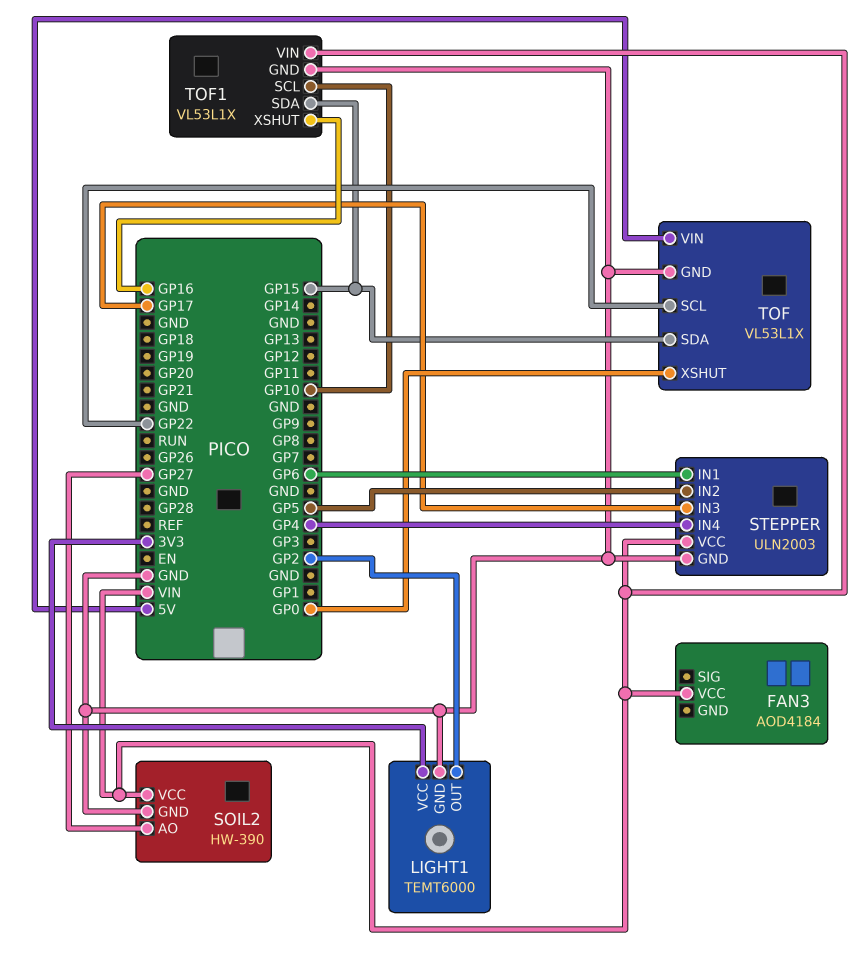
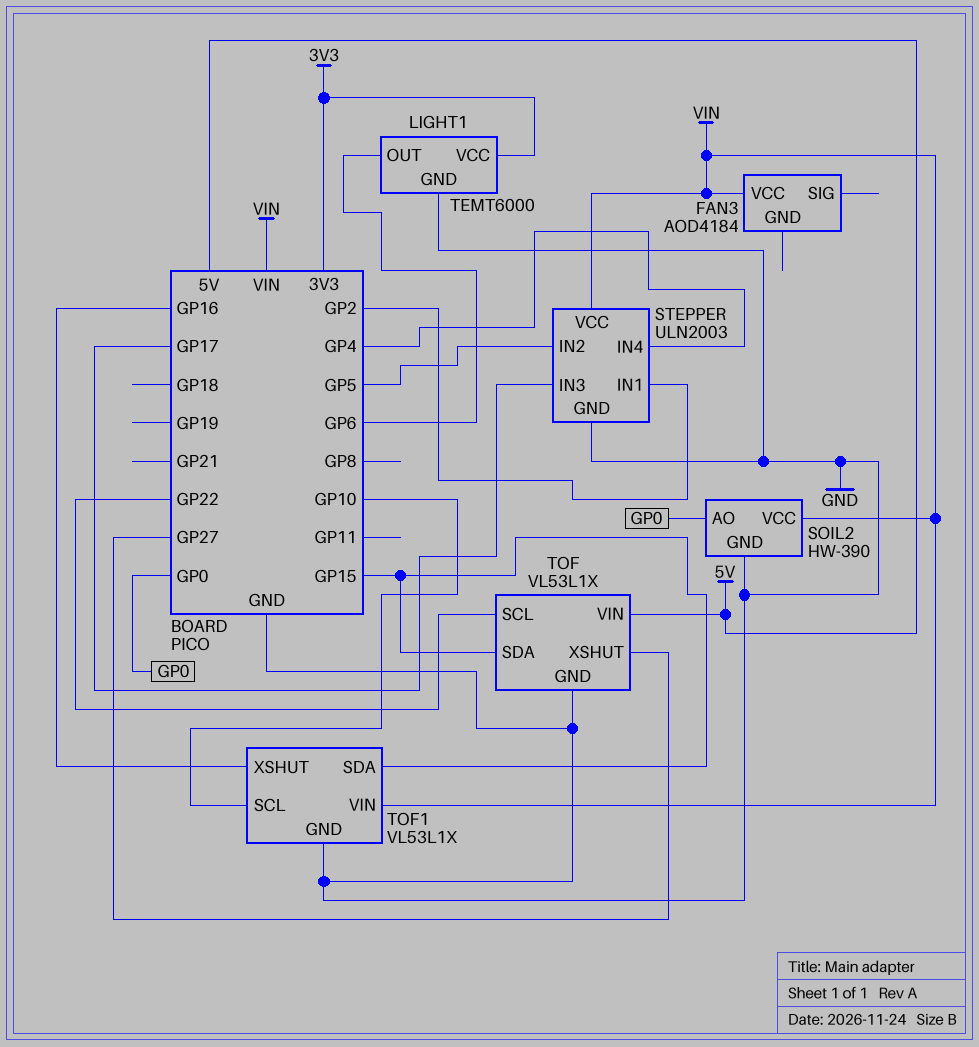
LIGHT1 pin OUT: GP2 -> GP6
SOIL2 pin AO: GP27 -> GP0
STEPPER pin IN1: GP6 -> GP2
TOF pin XSHUT: GP0 -> GP27

